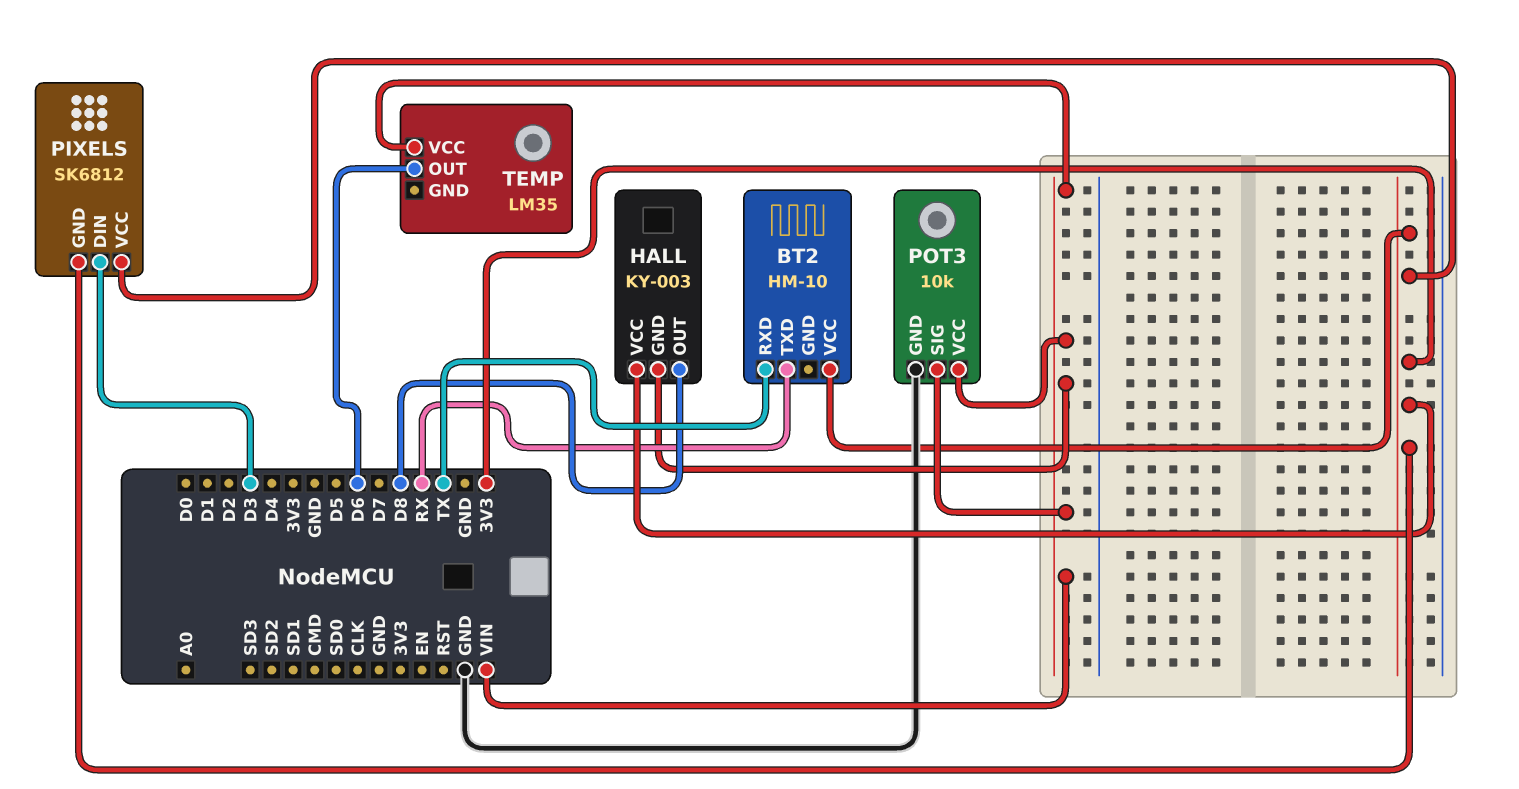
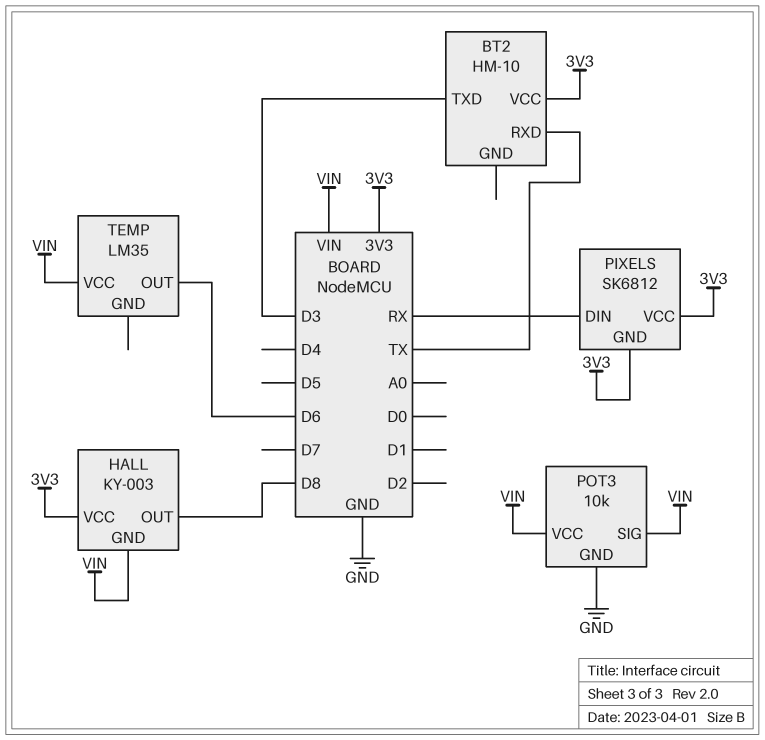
BT2 pin TXD: RX -> D3
PIXELS pin DIN: D3 -> RX

